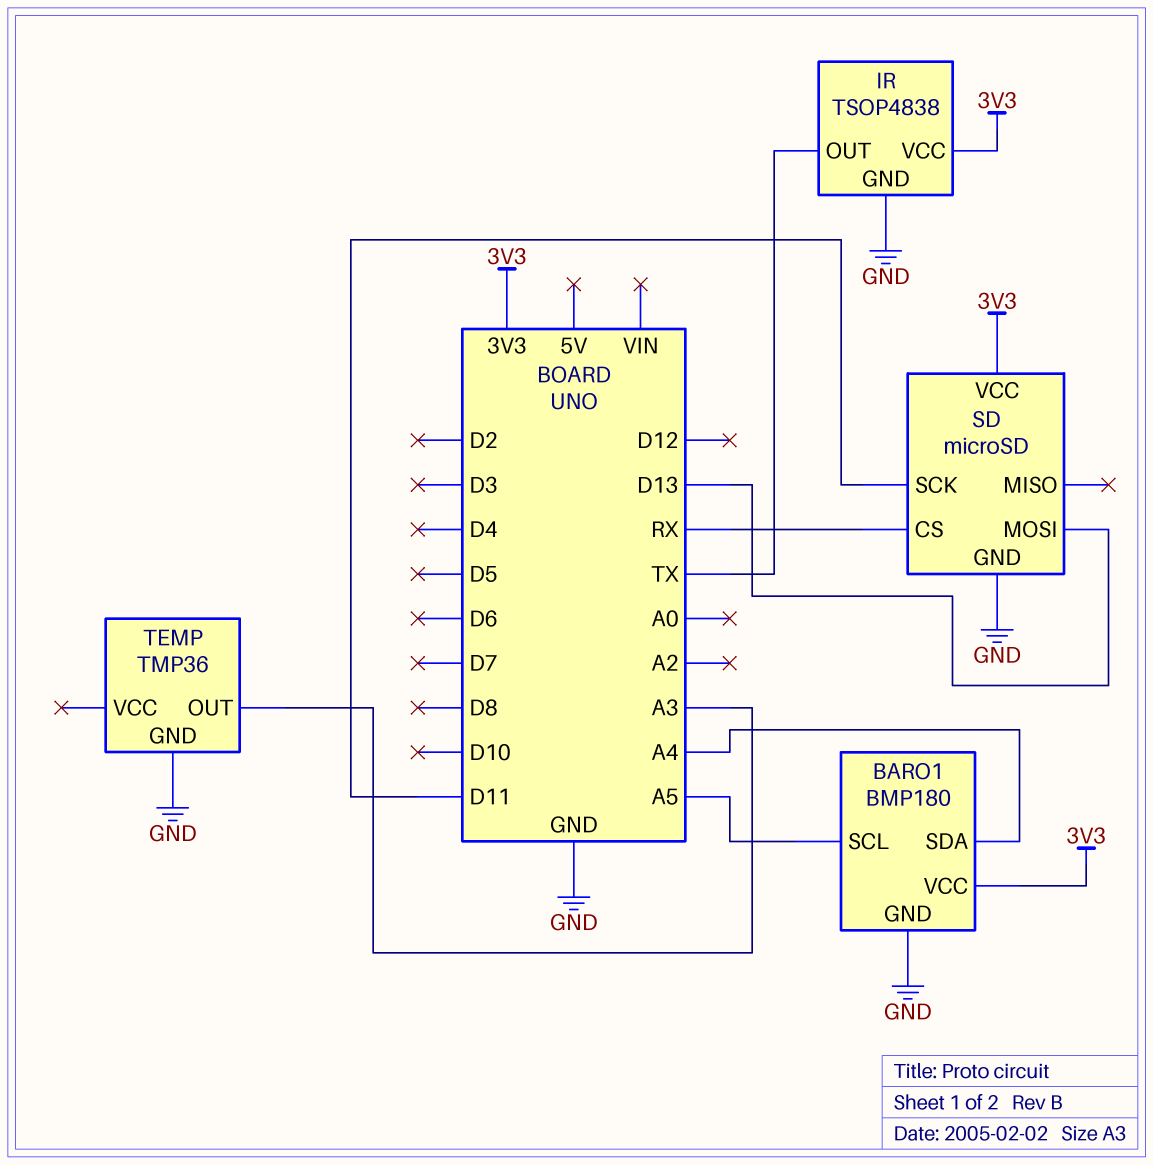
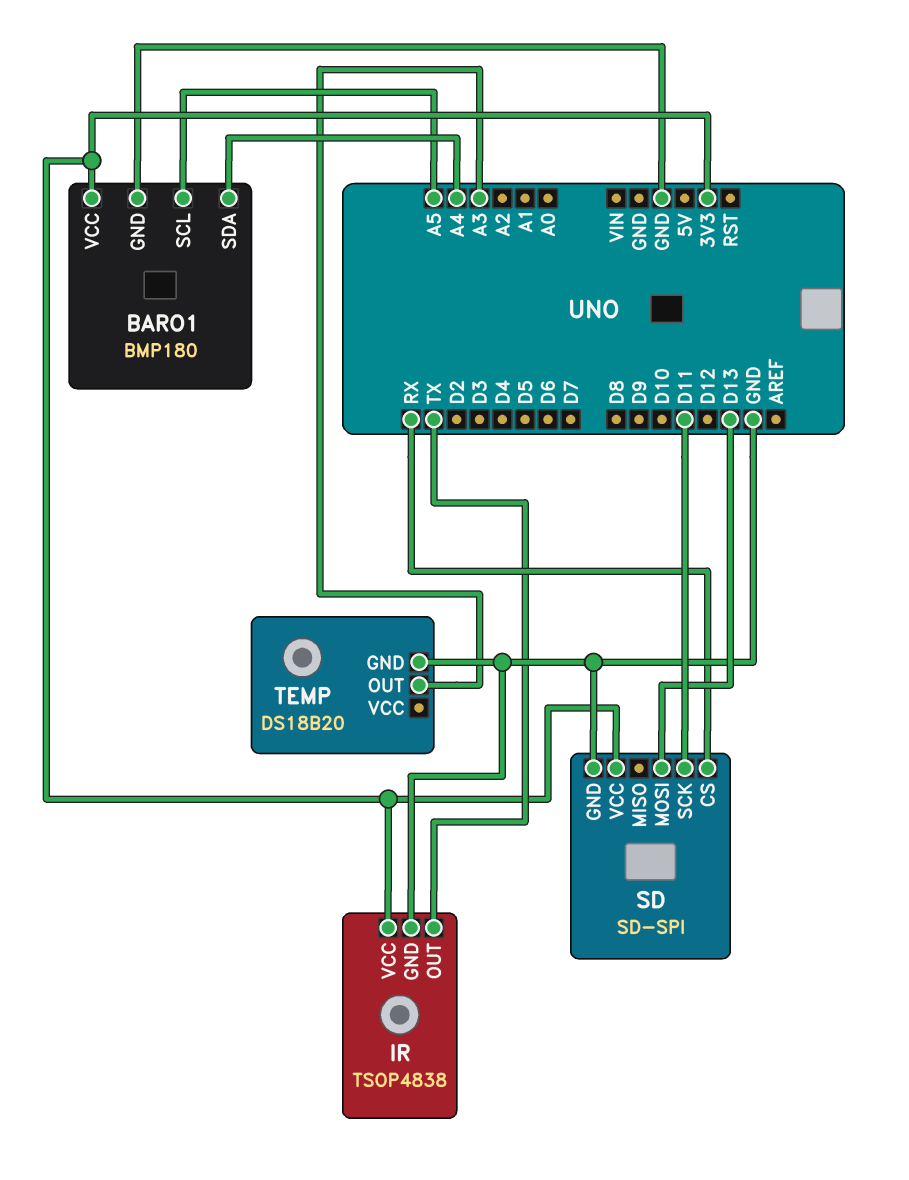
SD: microSD -> SD-SPI
TEMP: TMP36 -> DS18B20

